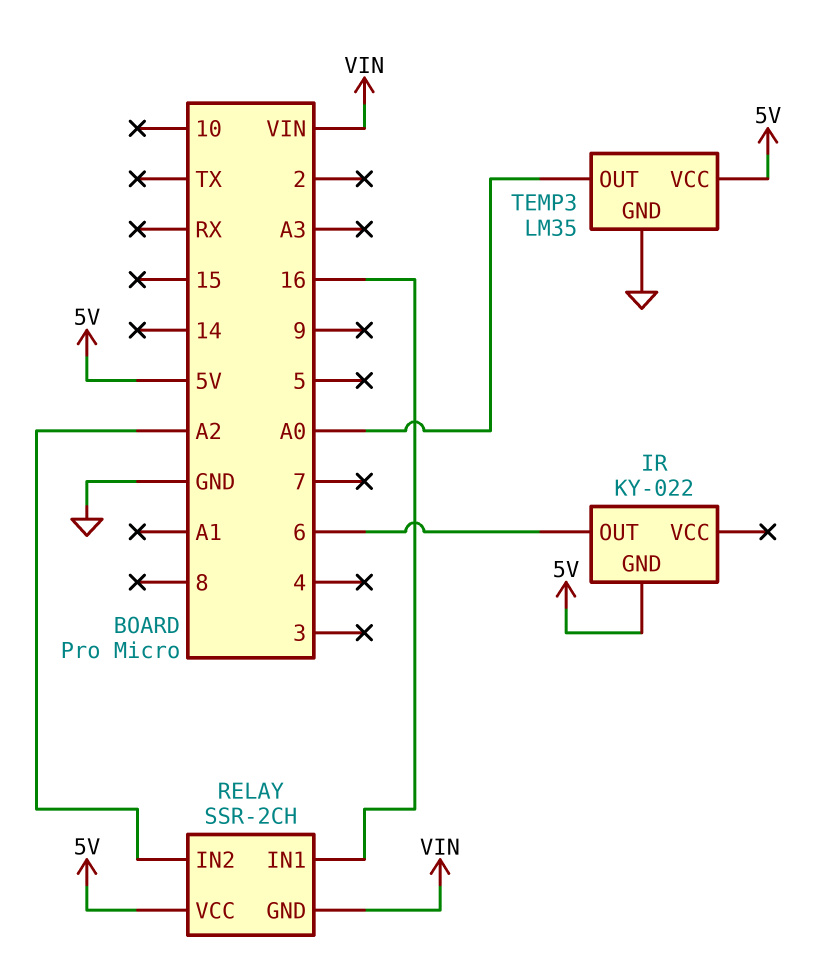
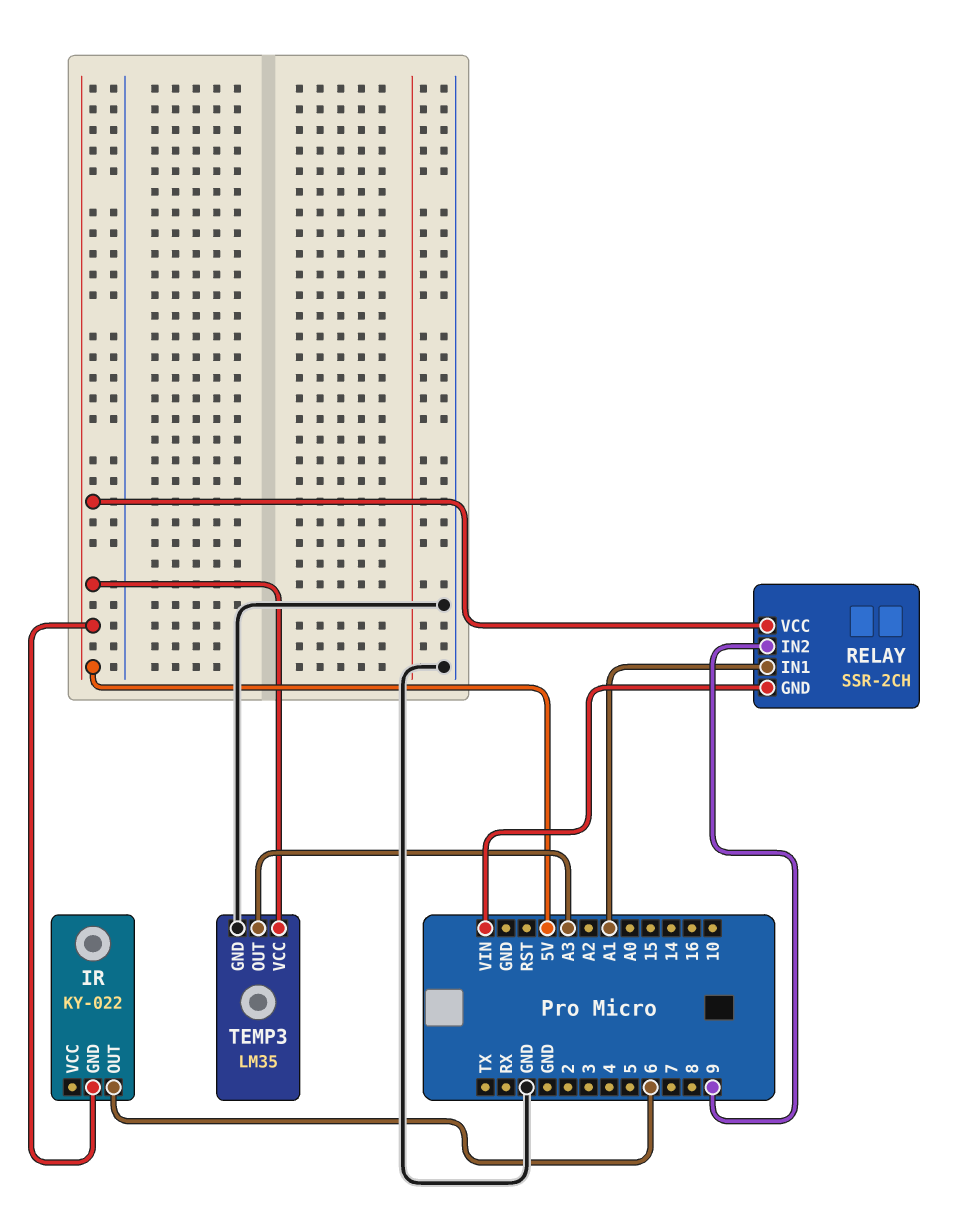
RELAY pin IN1: 16 -> A1
RELAY pin IN2: A2 -> 9
TEMP3 pin OUT: A0 -> A3

